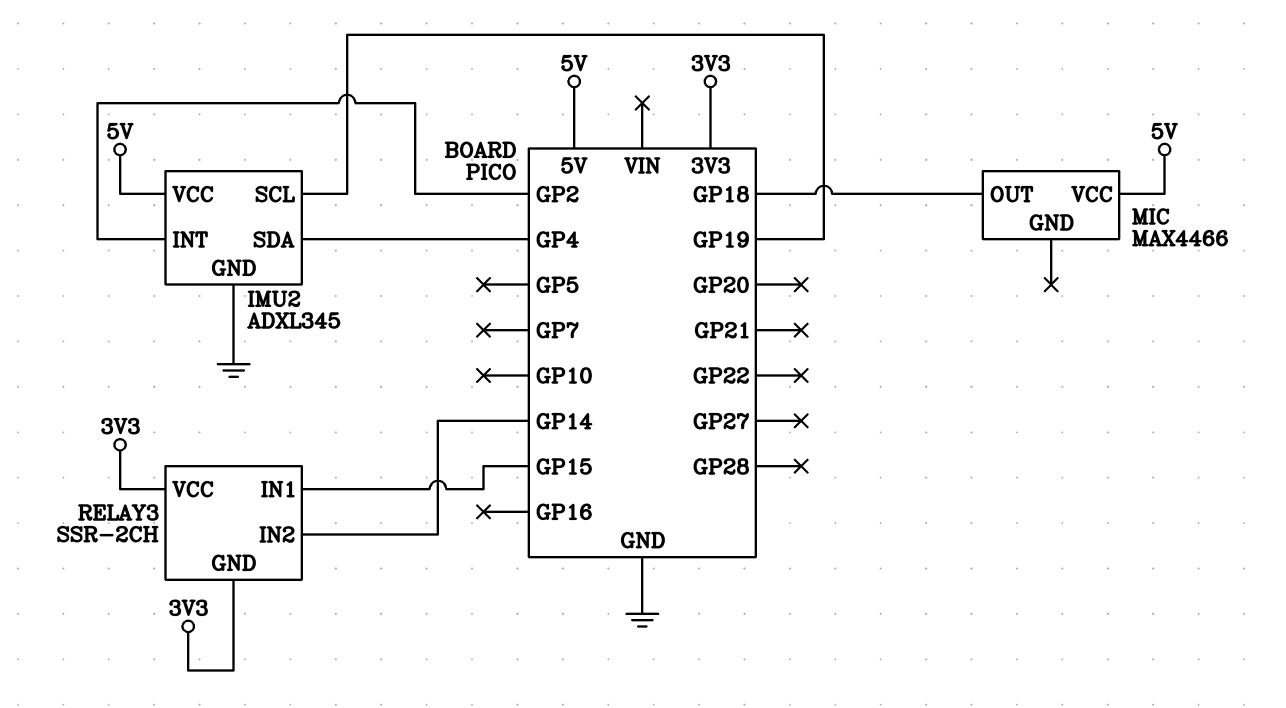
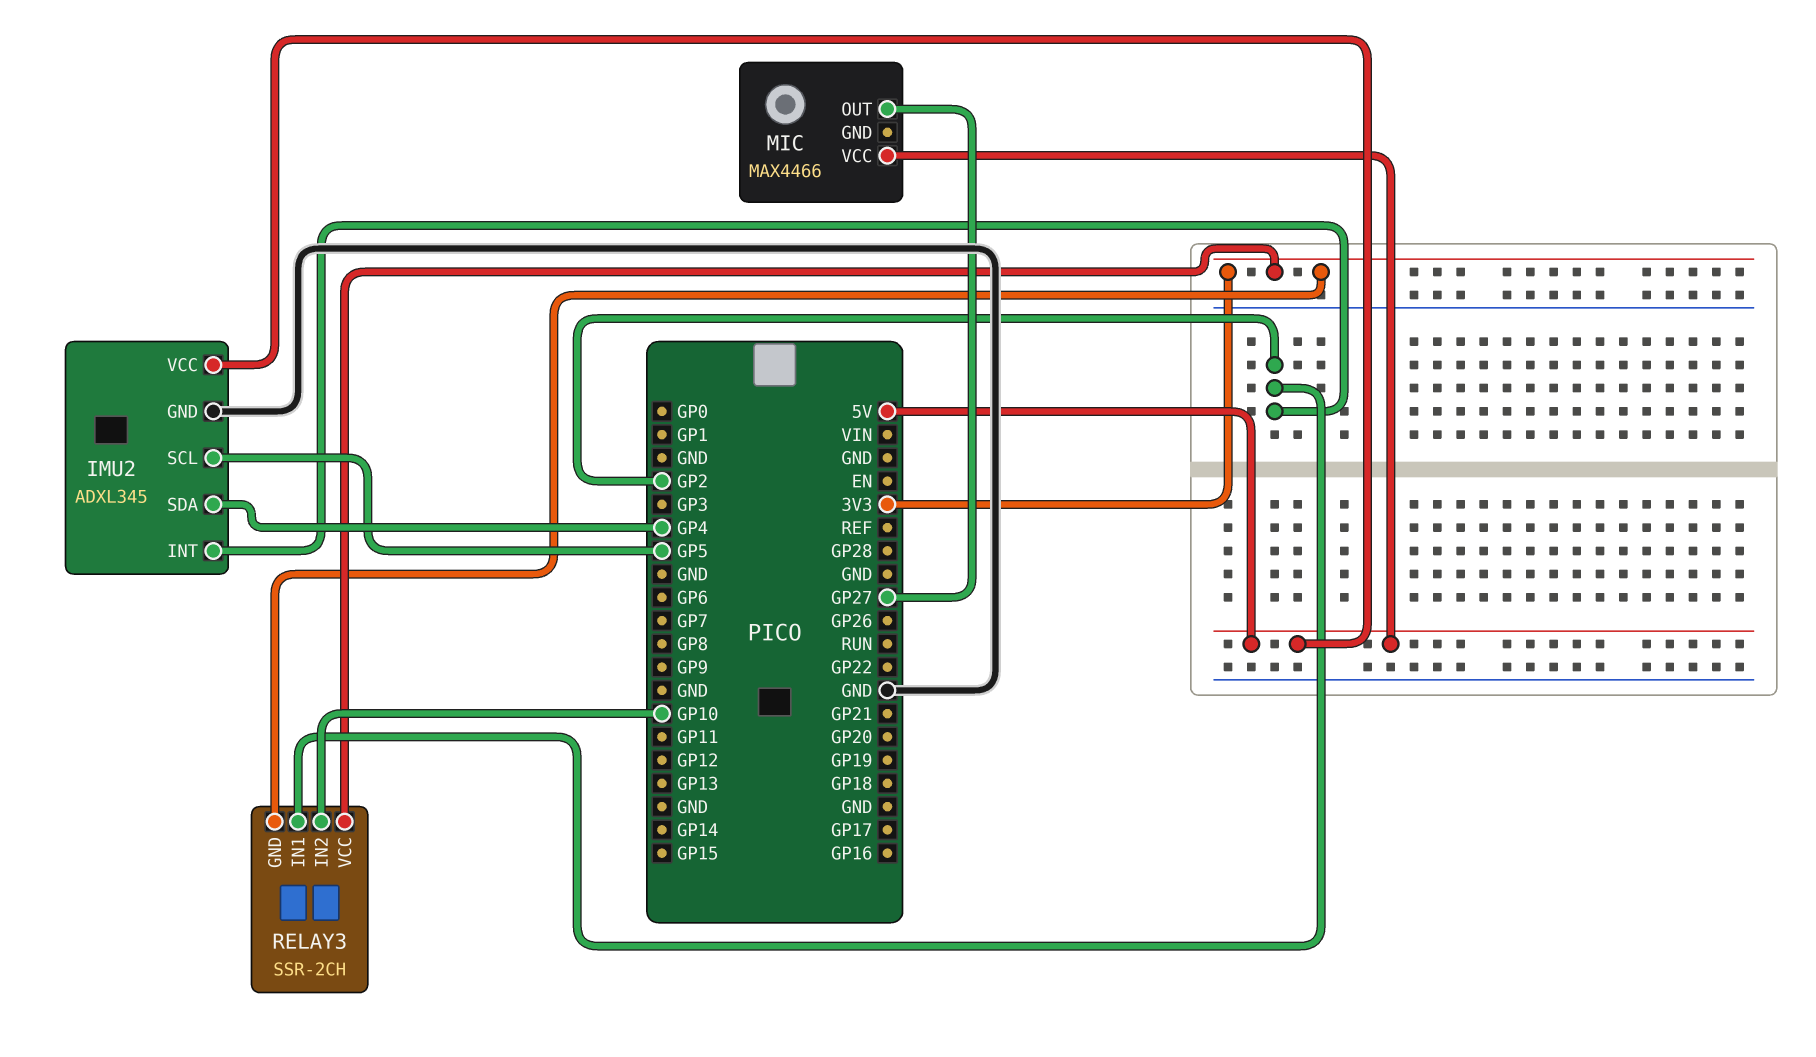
IMU2 pin SCL: GP19 -> GP5
MIC pin OUT: GP18 -> GP27
RELAY3 pin IN1: GP15 -> GP2
RELAY3 pin IN2: GP14 -> GP10

